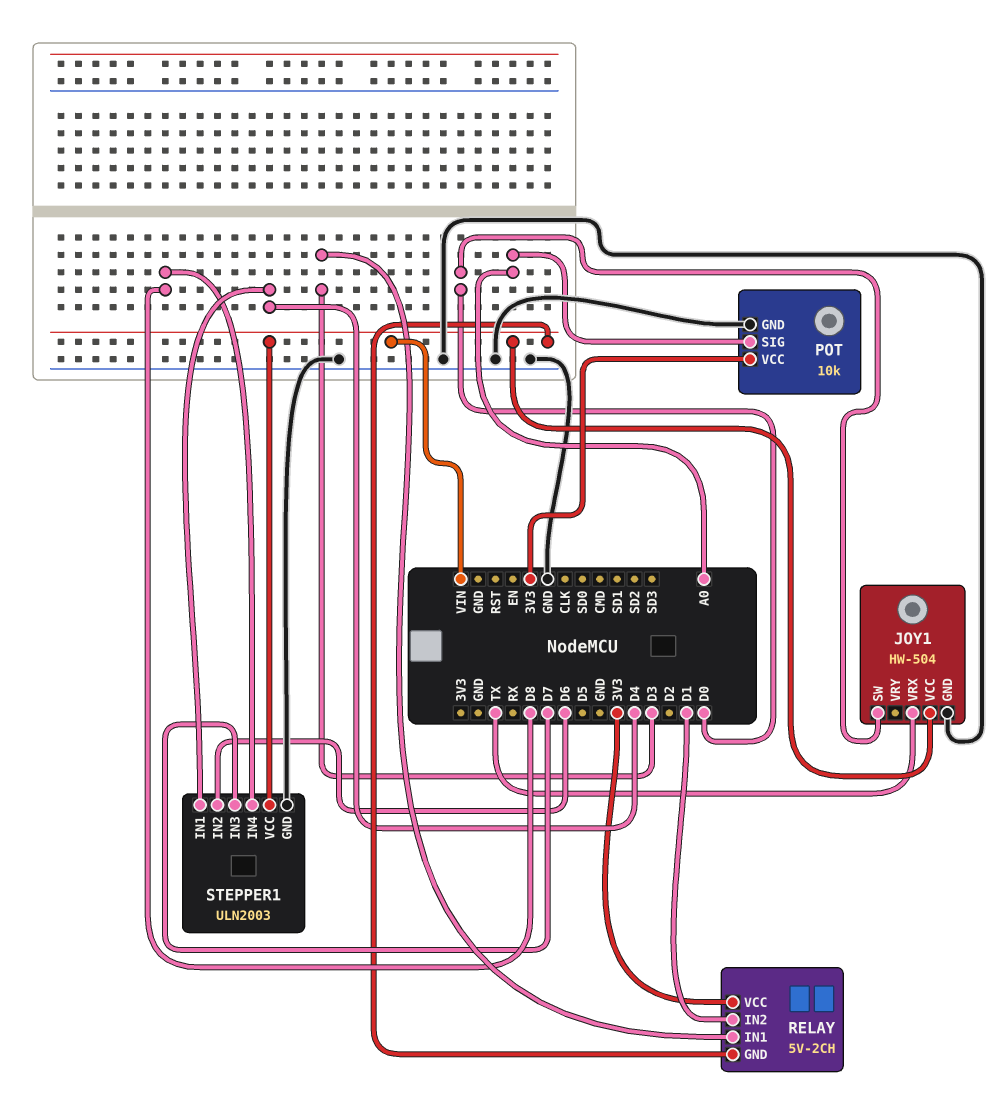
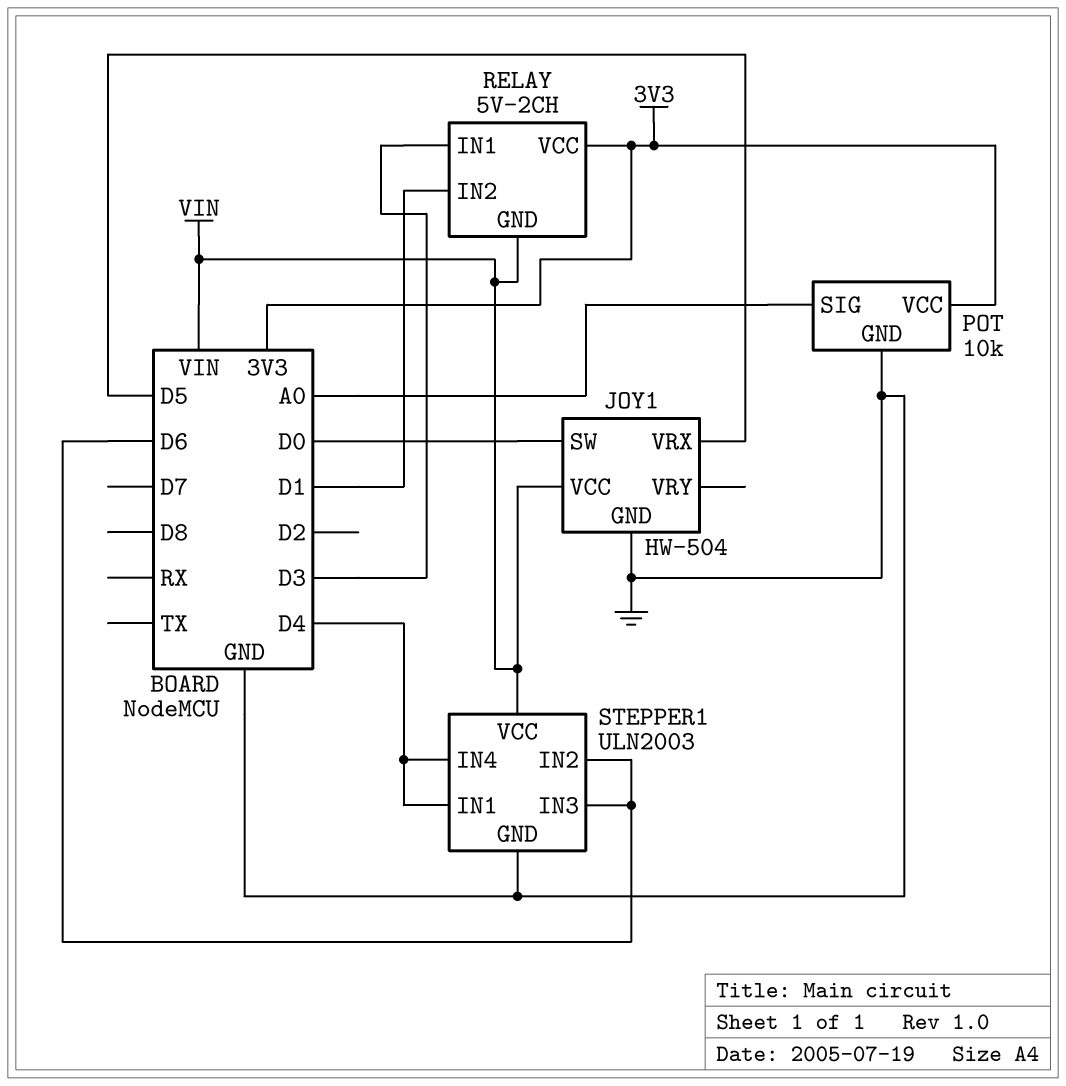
JOY1 pin VRX: TX -> D5
STEPPER1 pin IN3: D7 -> D6
STEPPER1 pin IN4: D8 -> D4

